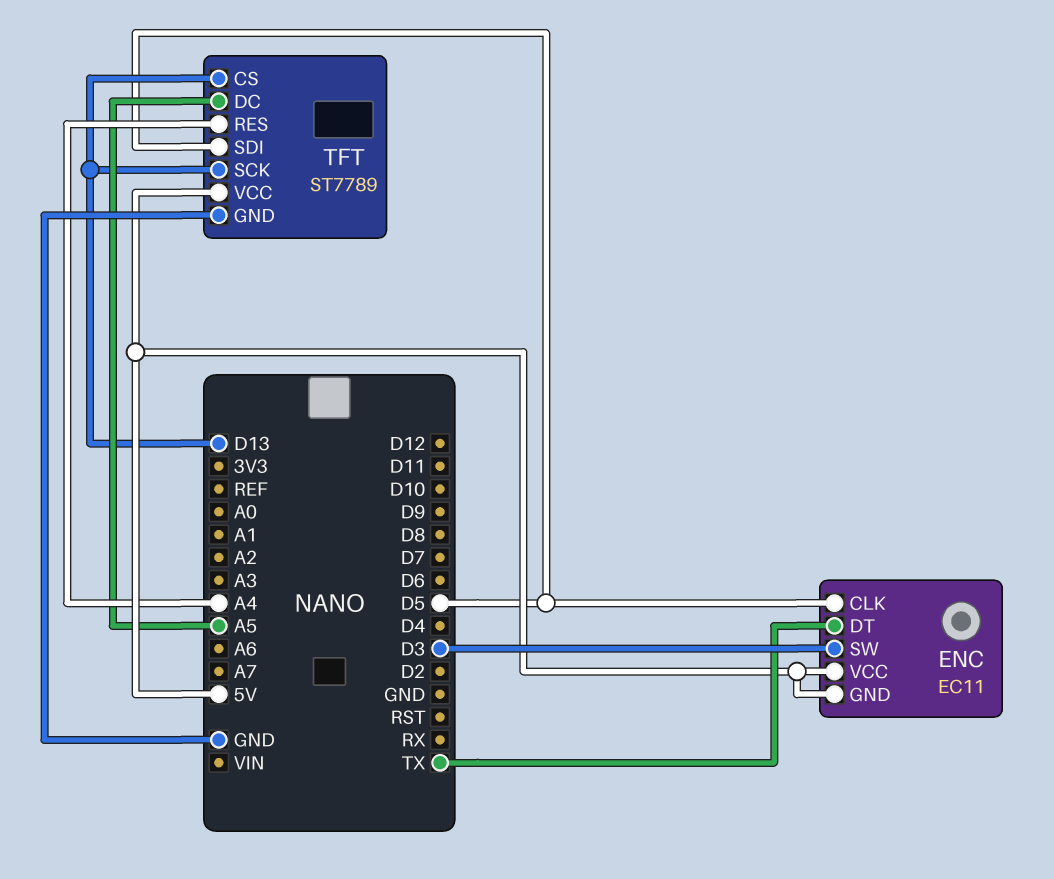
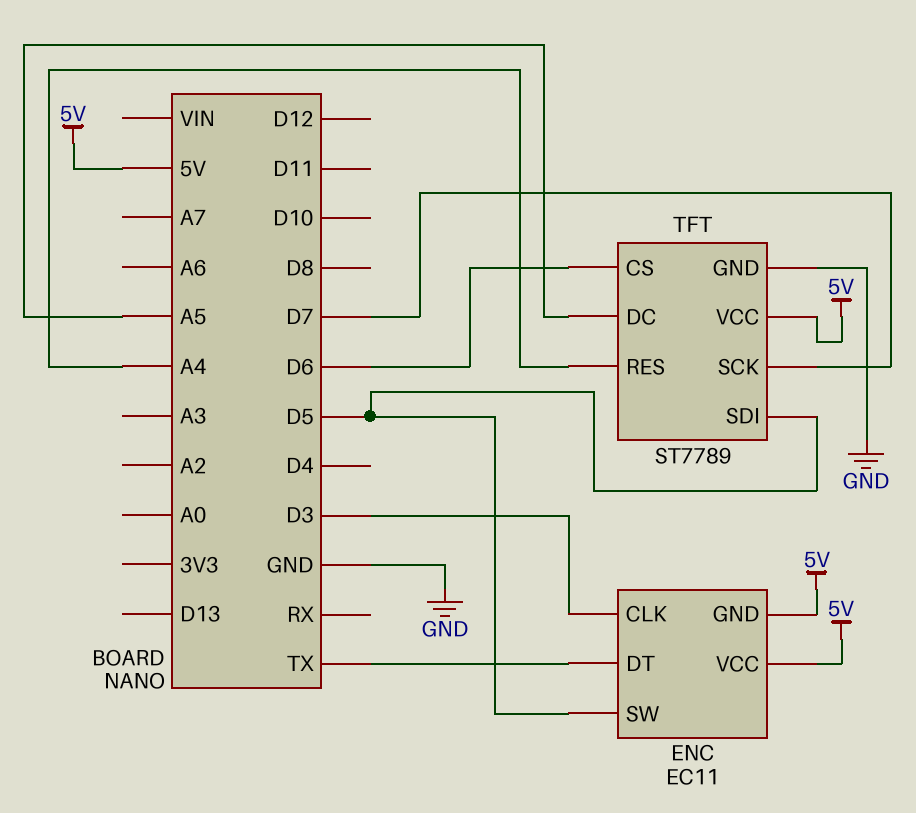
ENC pin CLK: D5 -> D3
ENC pin SW: D3 -> D5
TFT pin CS: D13 -> D6
TFT pin SCK: D13 -> D7

